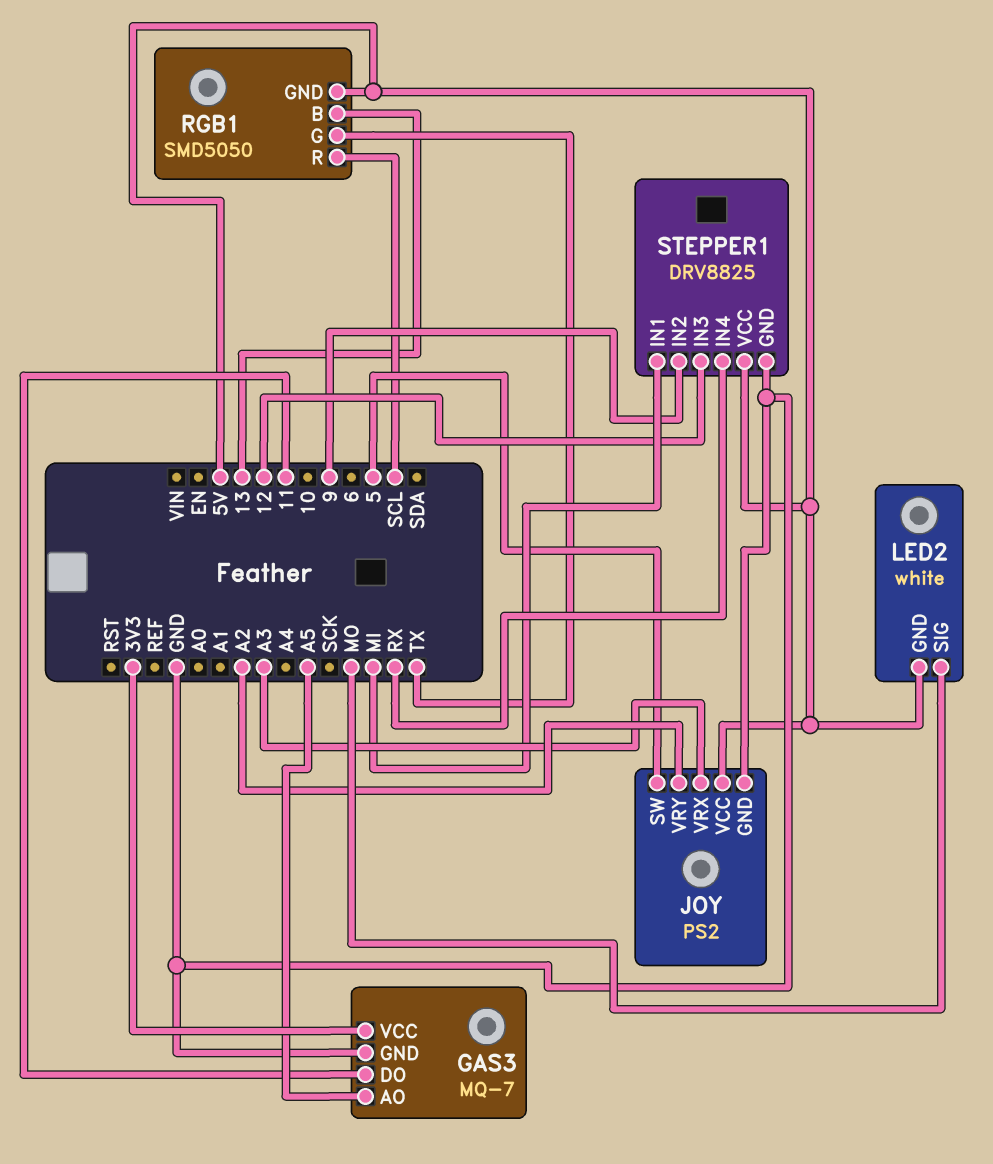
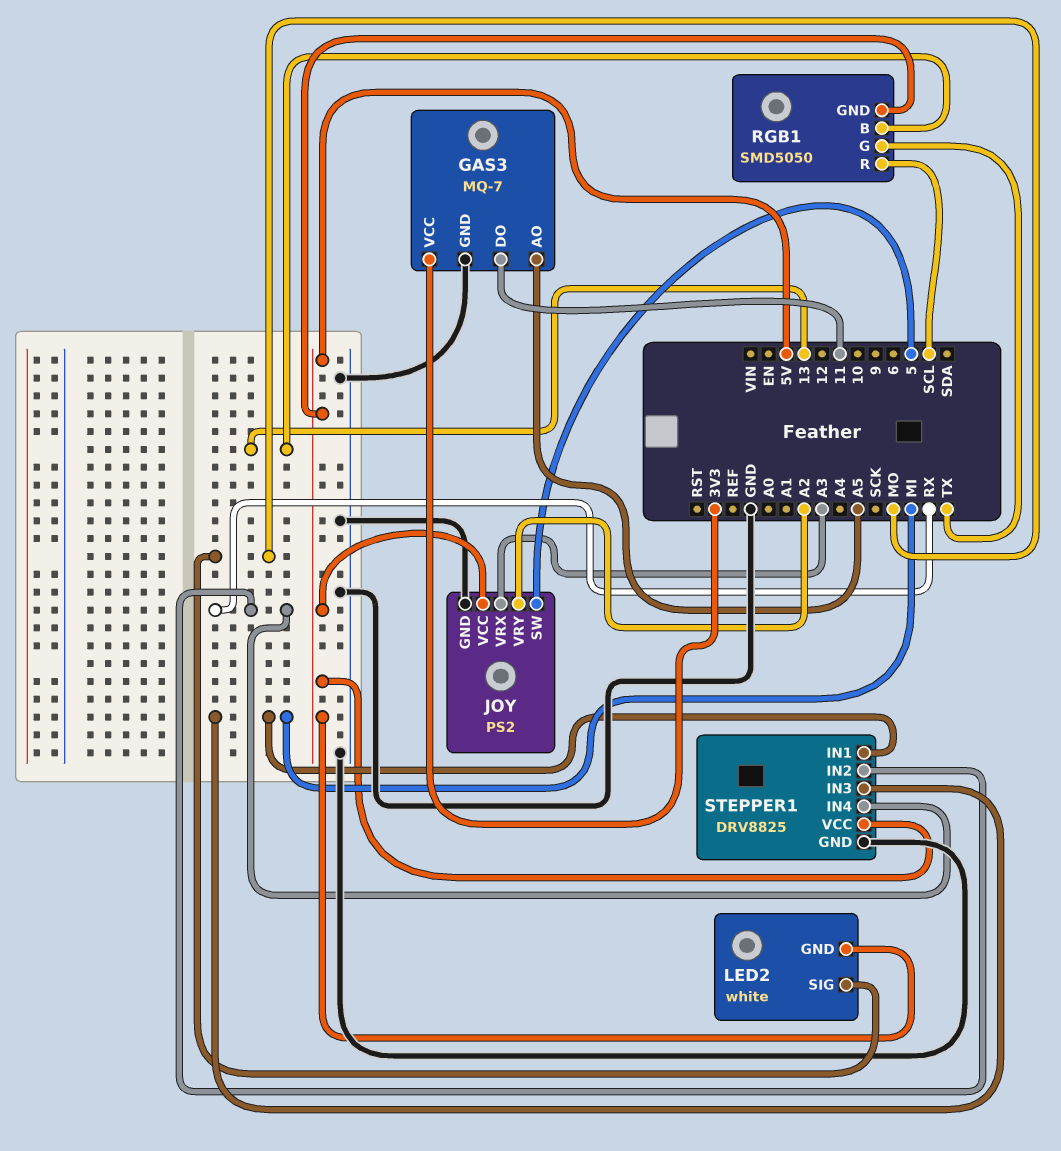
STEPPER1 pin IN2: 9 -> RX
STEPPER1 pin IN3: 12 -> MI

